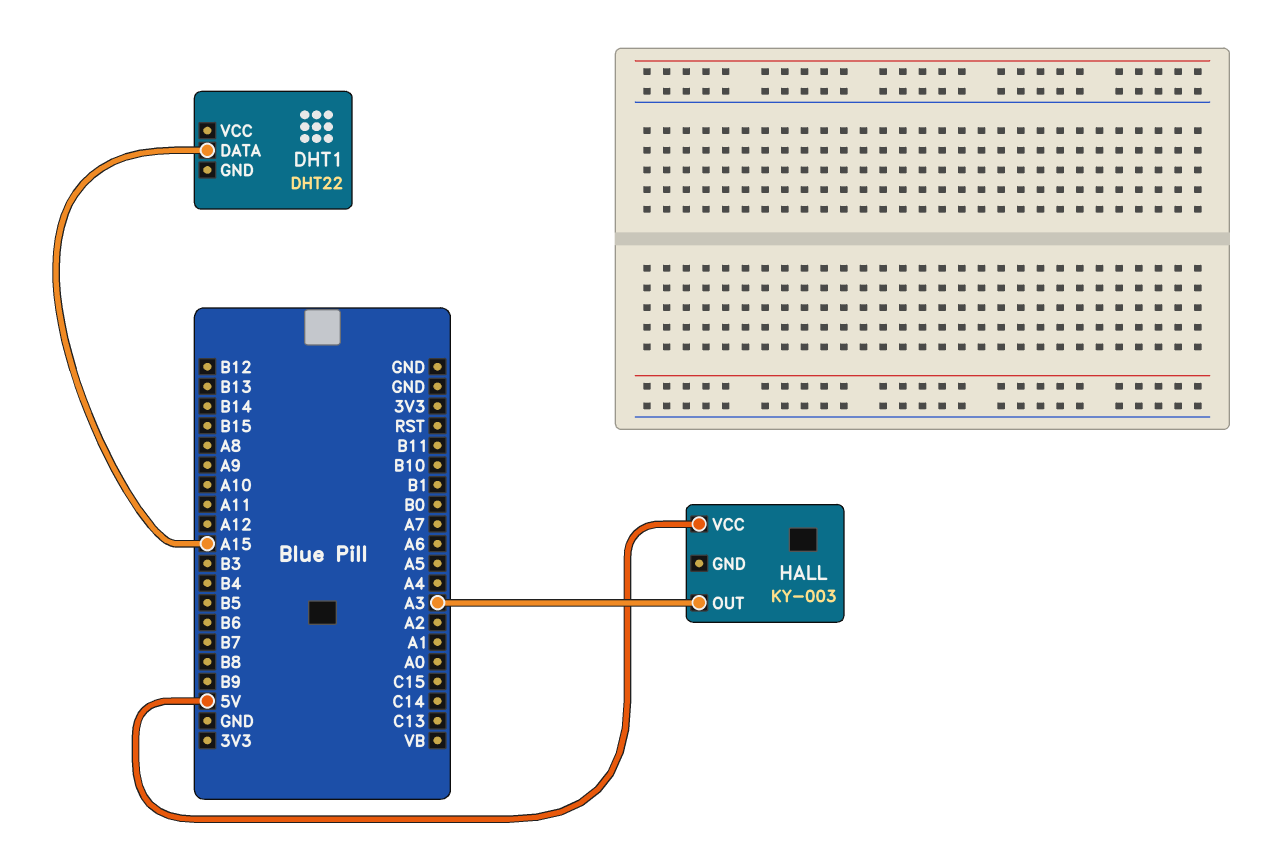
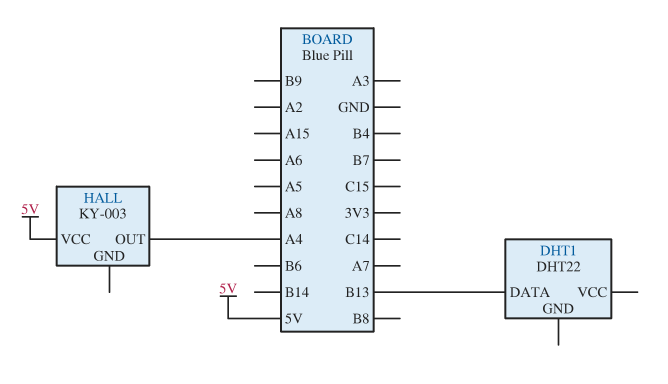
DHT1 pin DATA: A15 -> B13
HALL pin OUT: A3 -> A4

